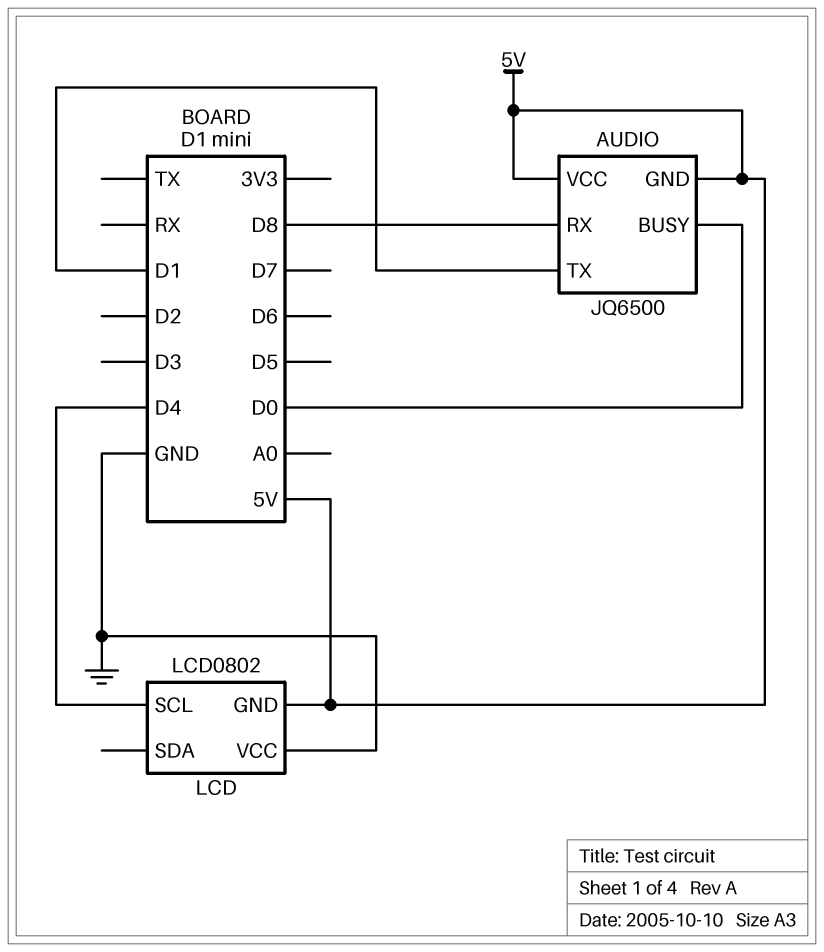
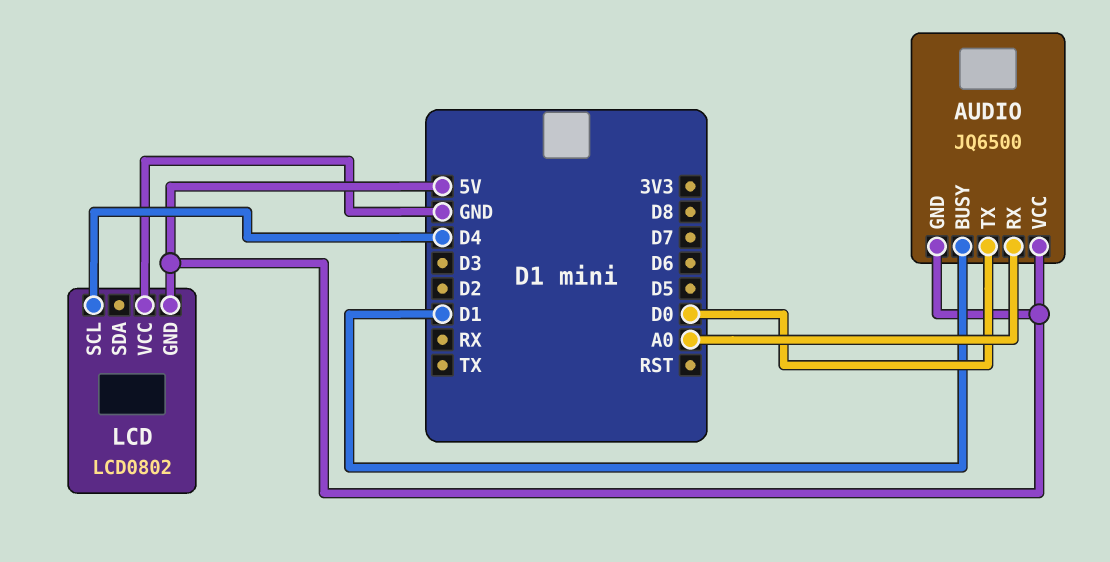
AUDIO pin BUSY: D0 -> D1
AUDIO pin RX: D8 -> A0
AUDIO pin TX: D1 -> D0

